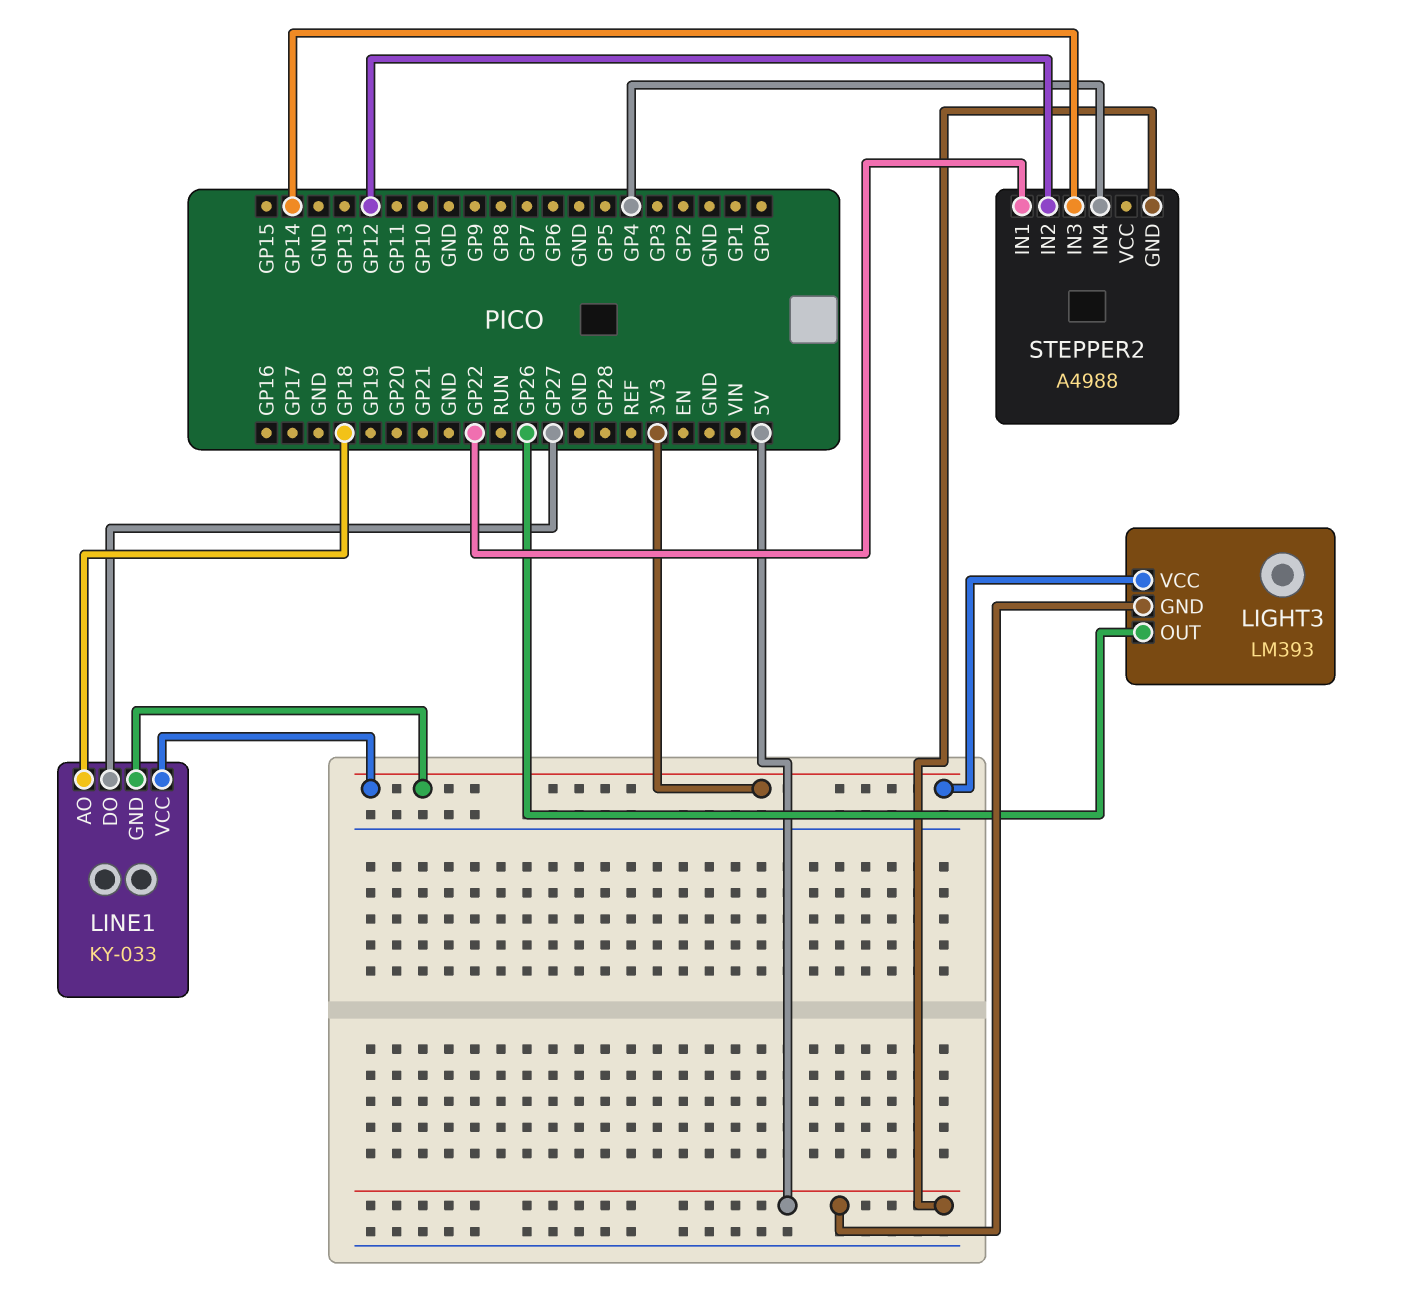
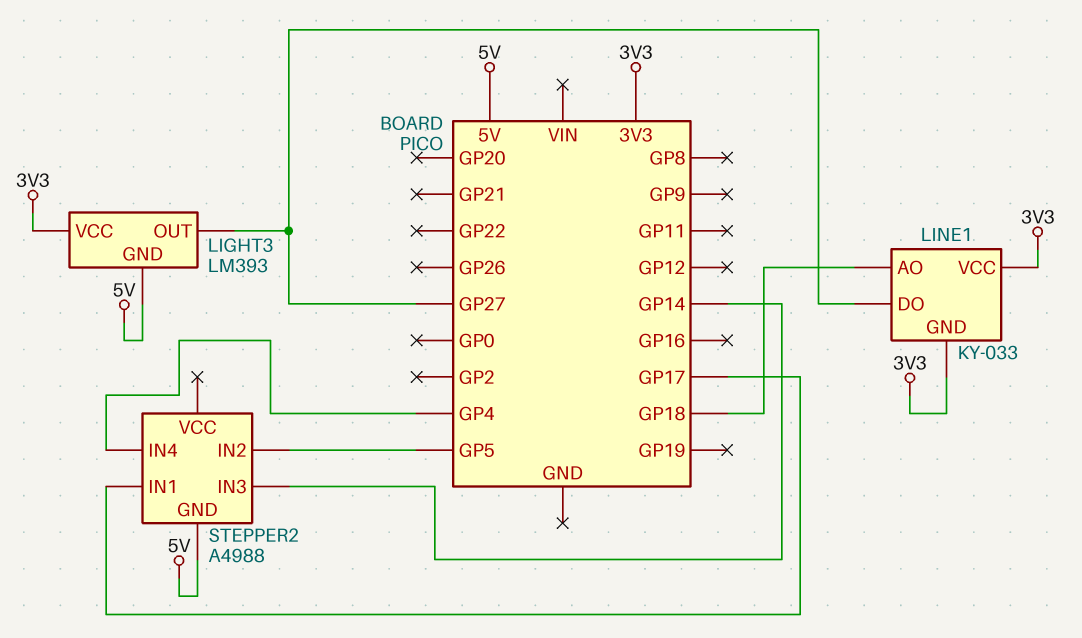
LIGHT3 pin OUT: GP26 -> GP27
STEPPER2 pin IN1: GP22 -> GP17
STEPPER2 pin IN2: GP12 -> GP5

